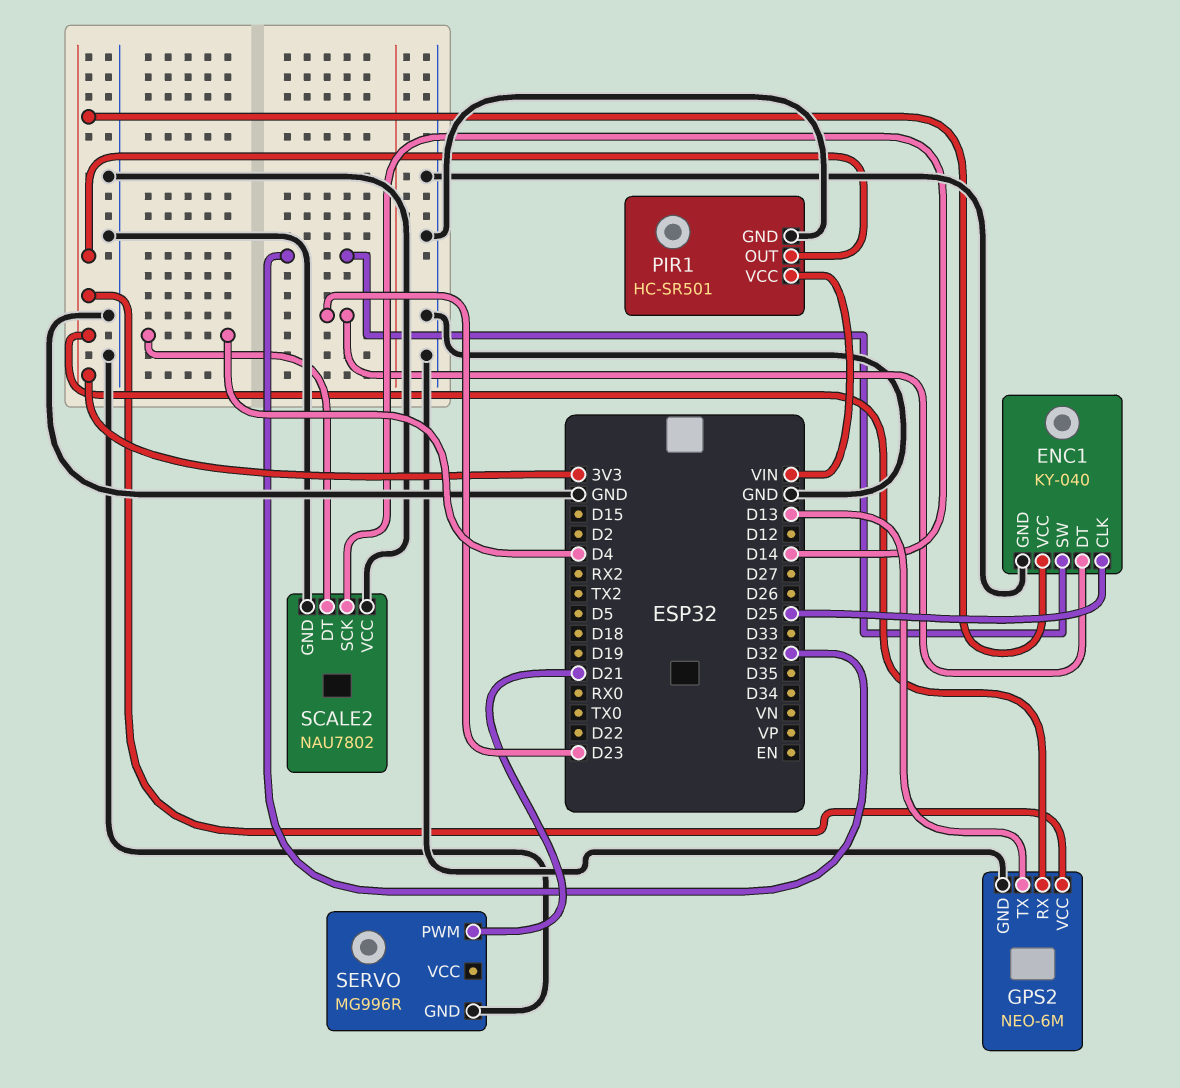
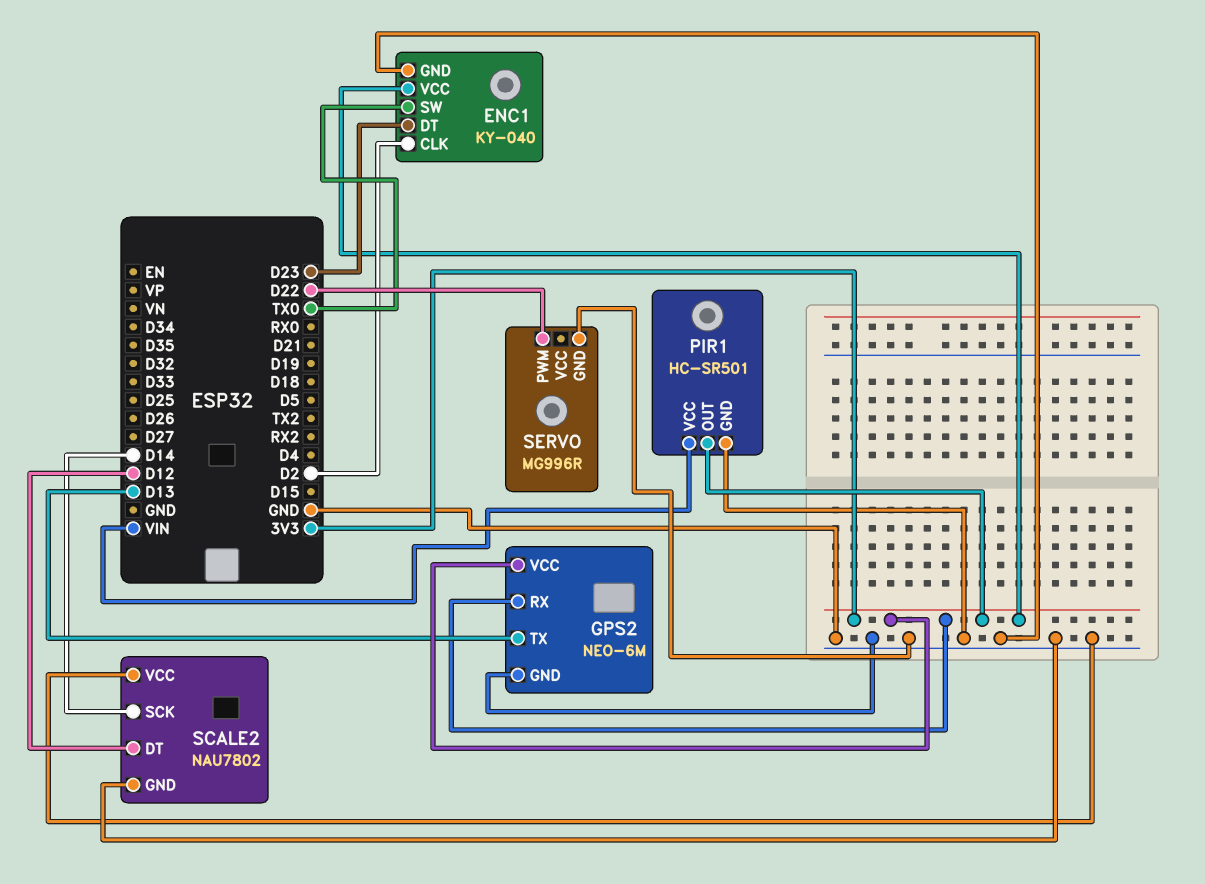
ENC1 pin CLK: D25 -> D2
ENC1 pin SW: D32 -> TX0
SCALE2 pin DT: D4 -> D12
SERVO pin PWM: D21 -> D22

